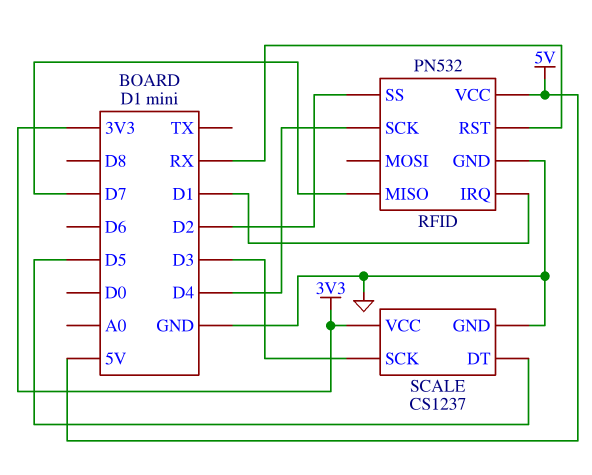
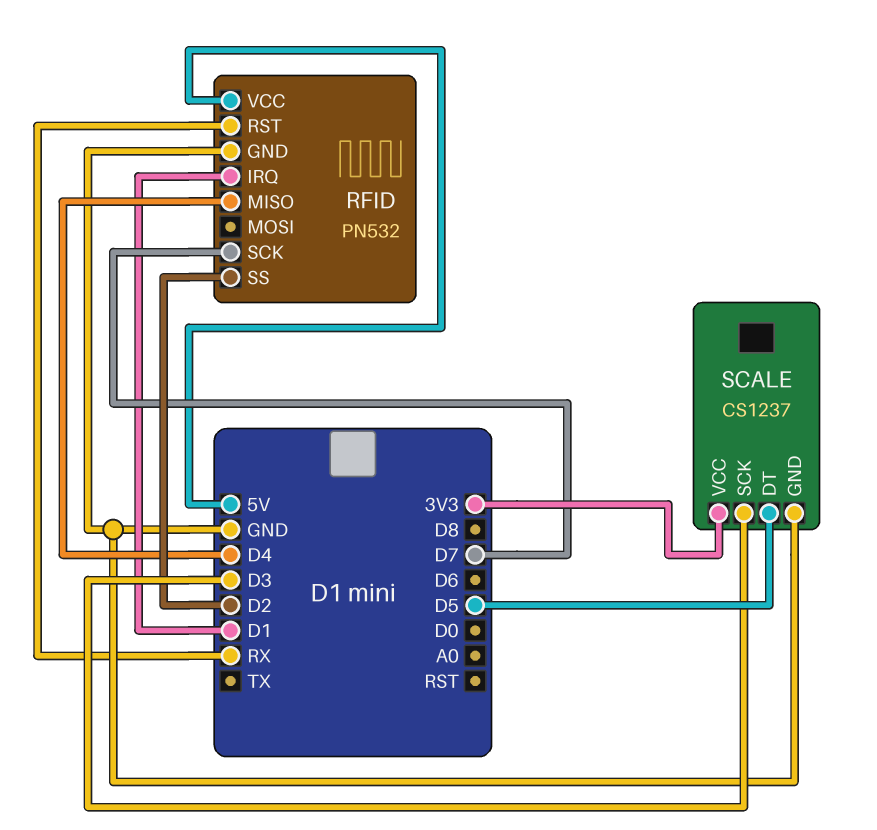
RFID pin MISO: D7 -> D4
RFID pin SCK: D4 -> D7

